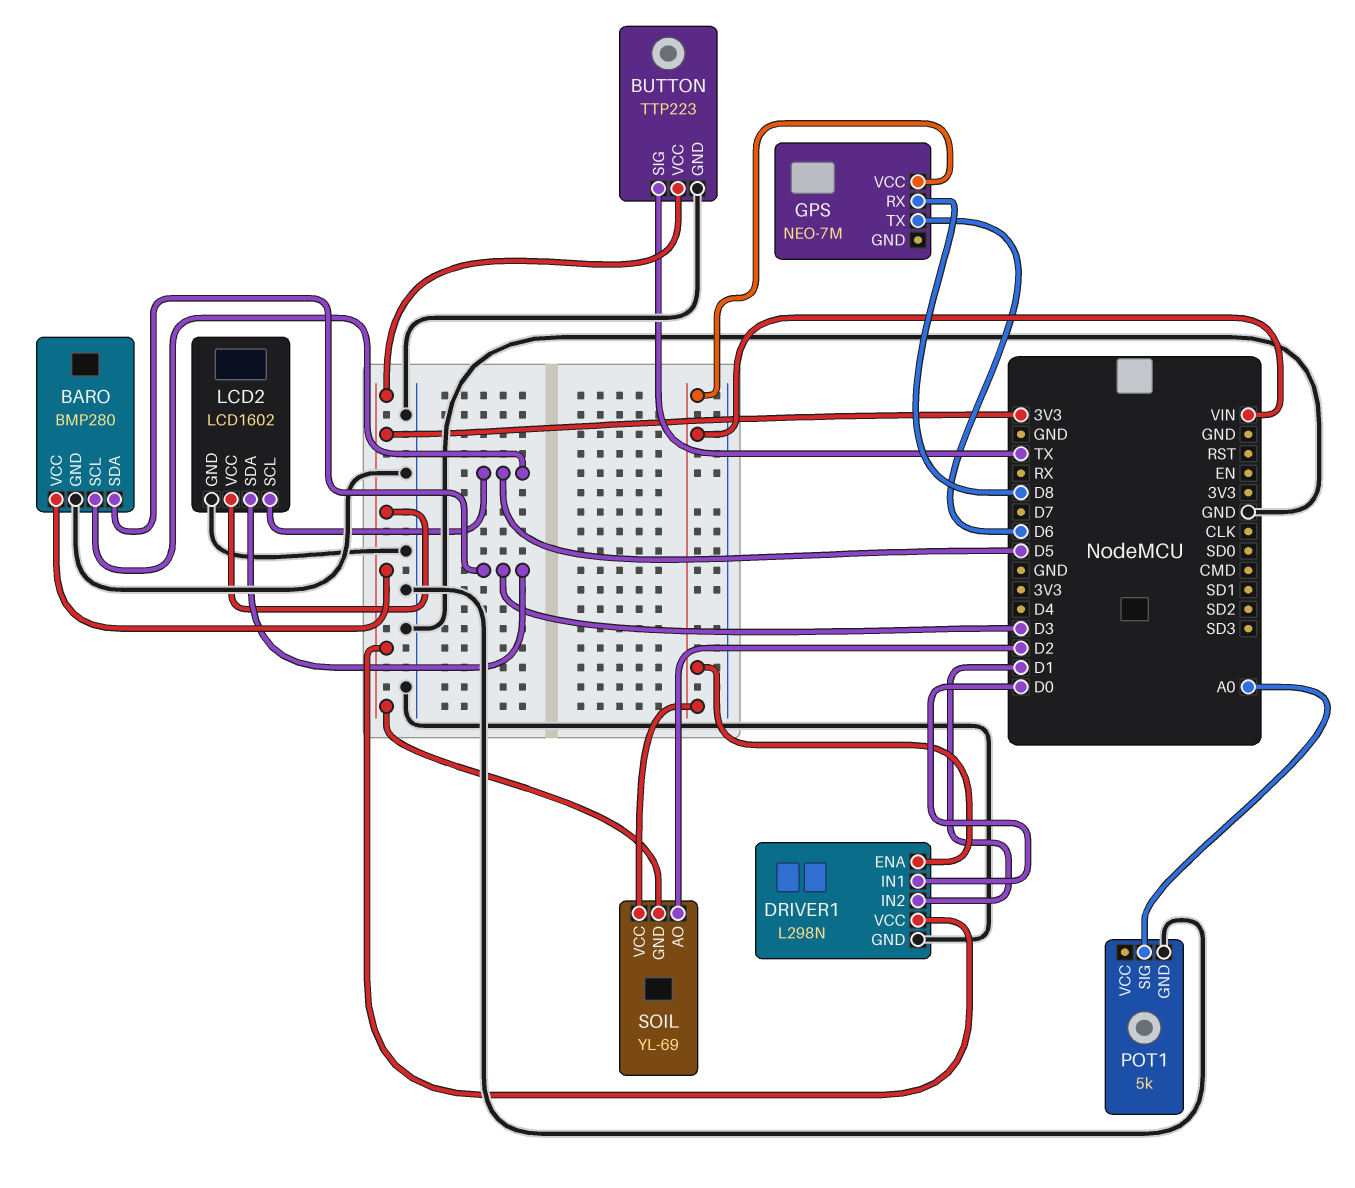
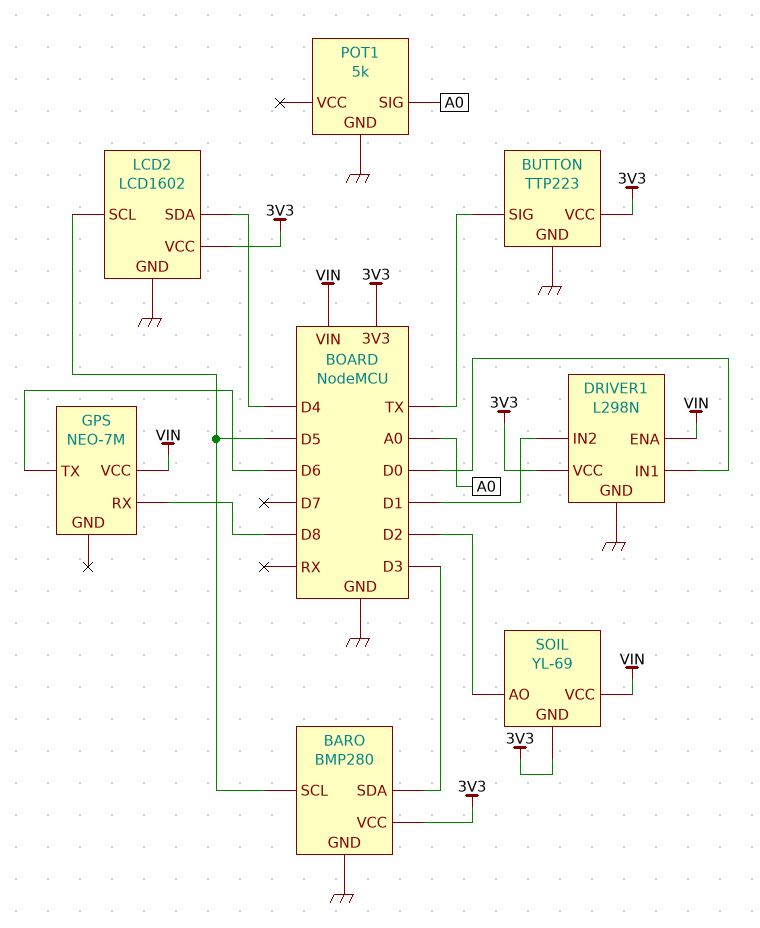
LCD2 pin SDA: D3 -> D4

